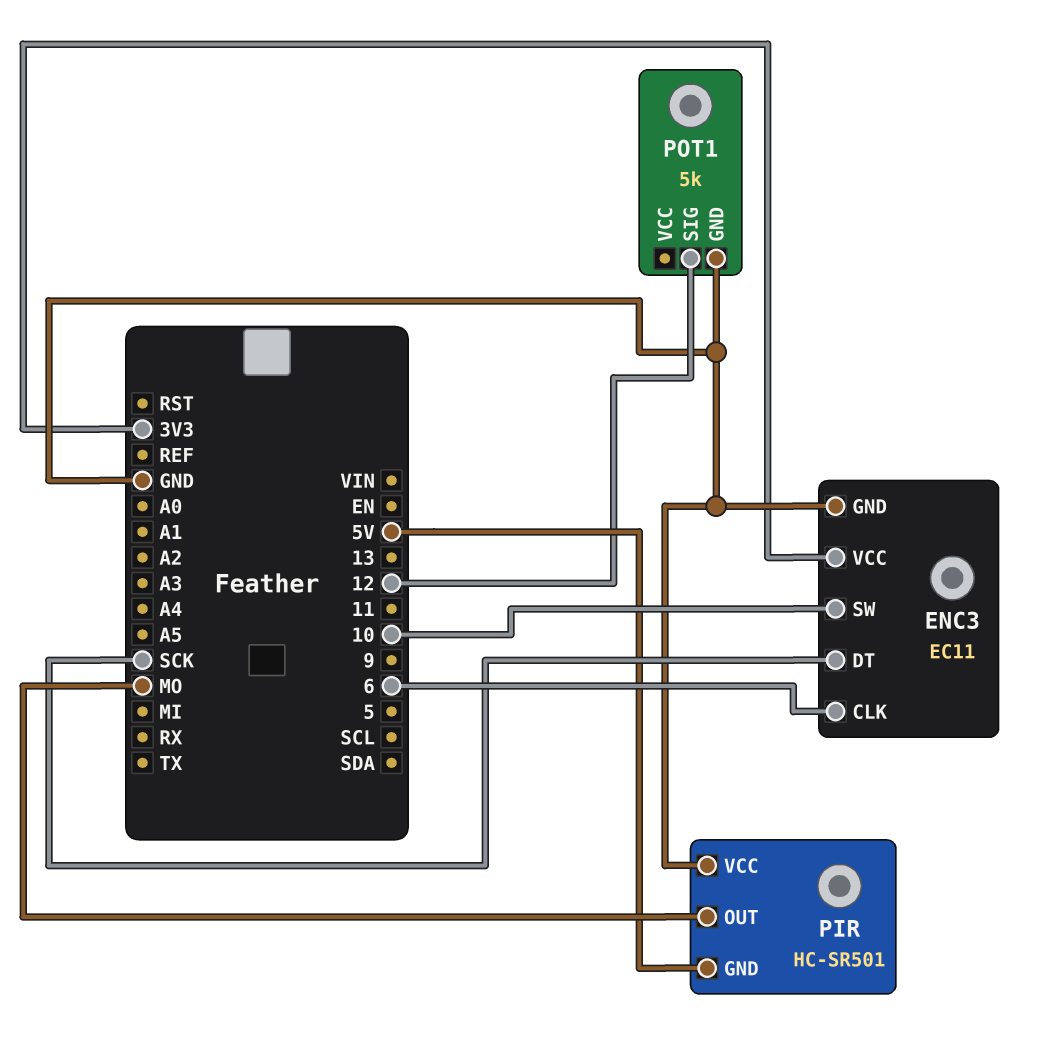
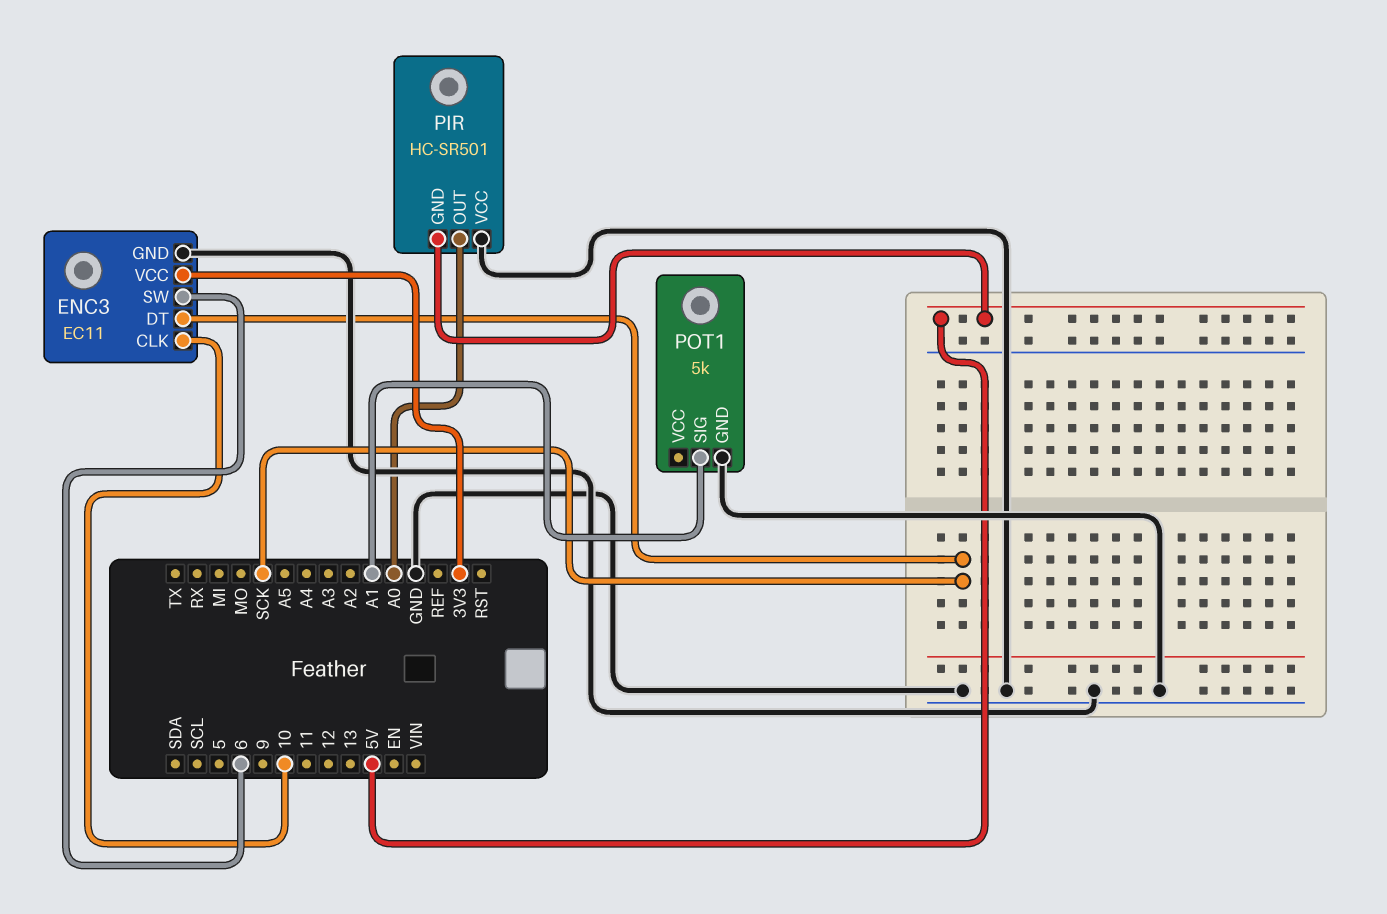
ENC3 pin CLK: 6 -> 10
ENC3 pin SW: 10 -> 6
PIR pin OUT: MO -> A0
POT1 pin SIG: 12 -> A1

